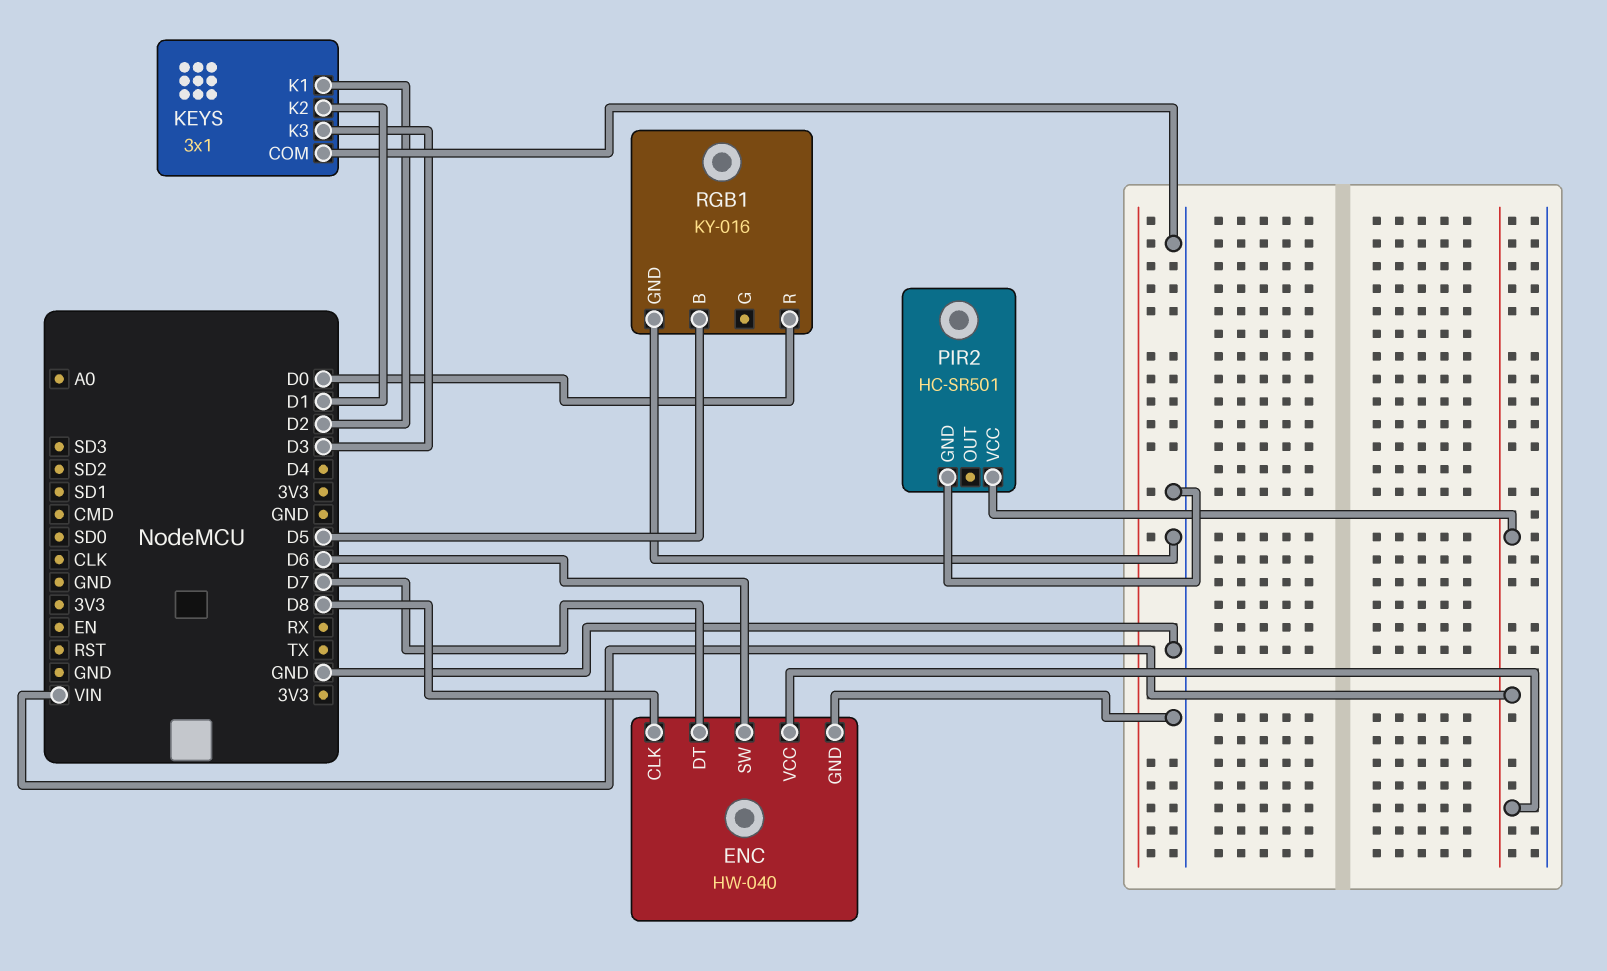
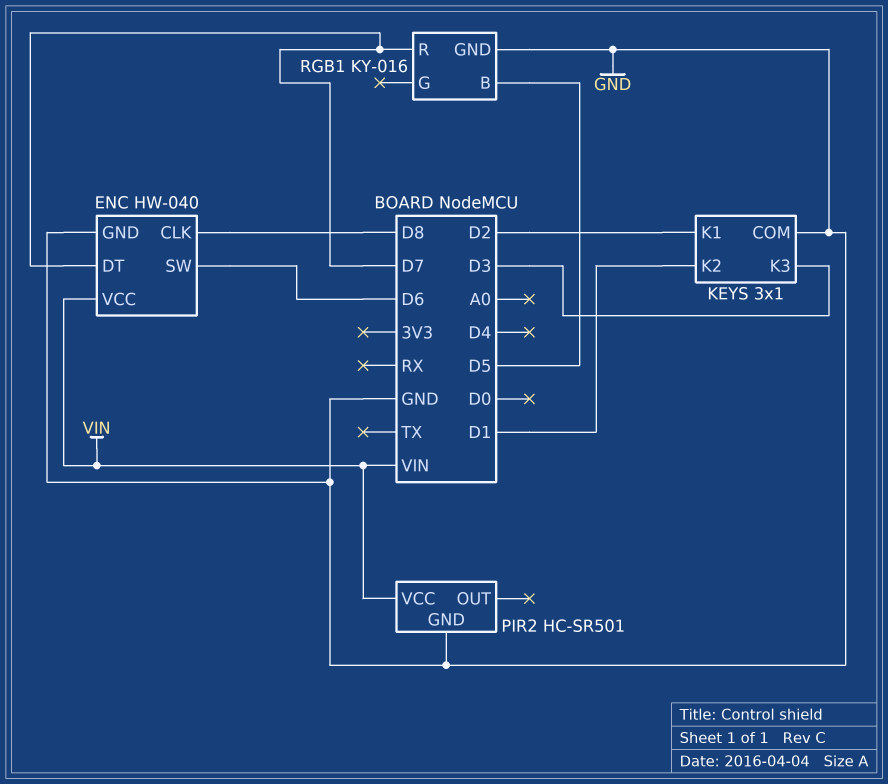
RGB1 pin R: D0 -> D7

